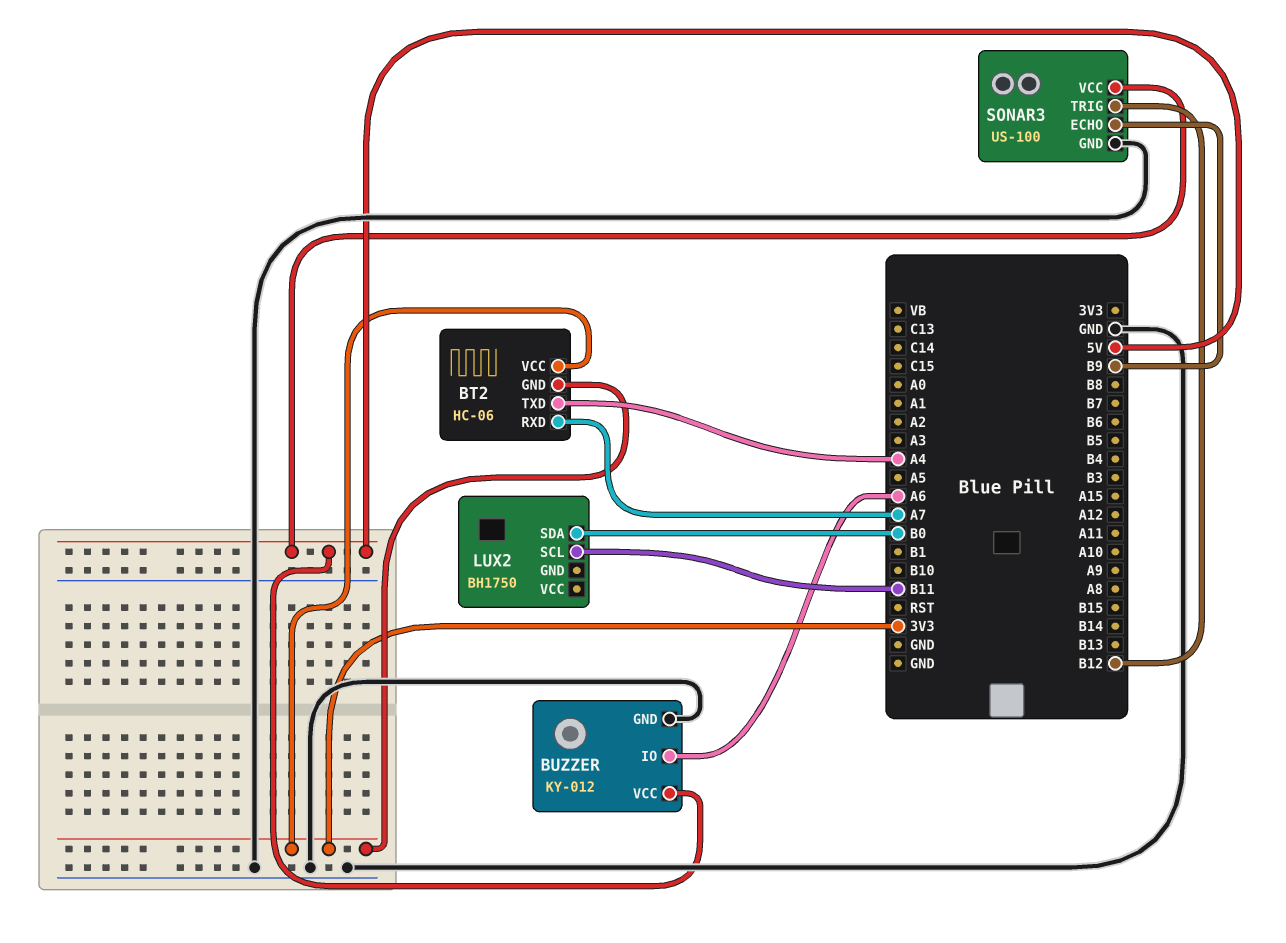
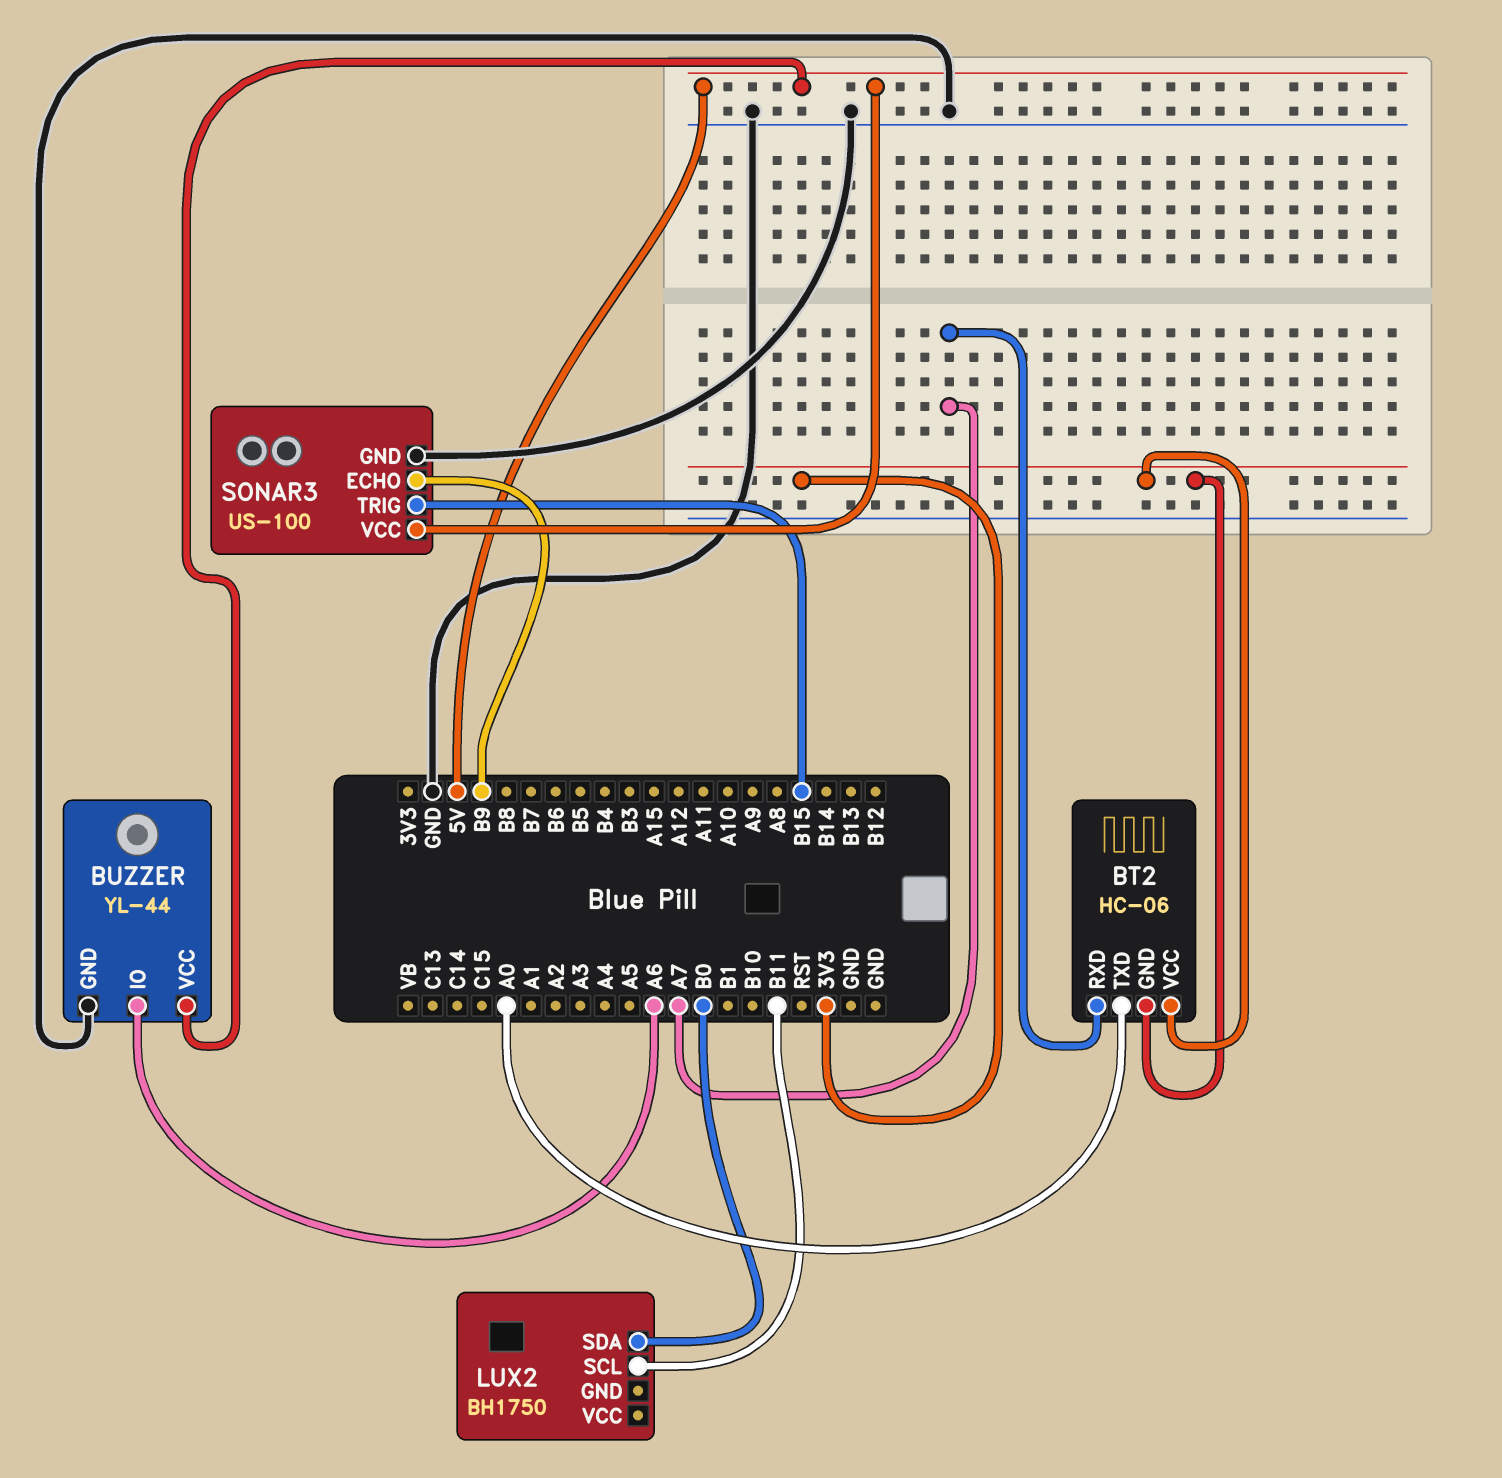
BT2 pin TXD: A4 -> A0
BUZZER: KY-012 -> YL-44
SONAR3 pin TRIG: B12 -> B15

